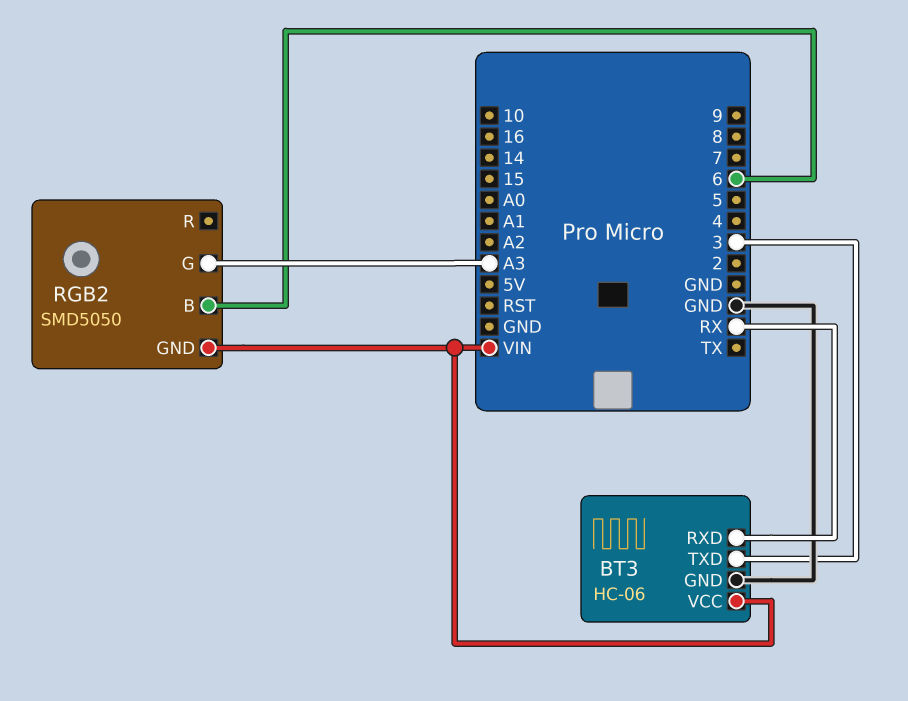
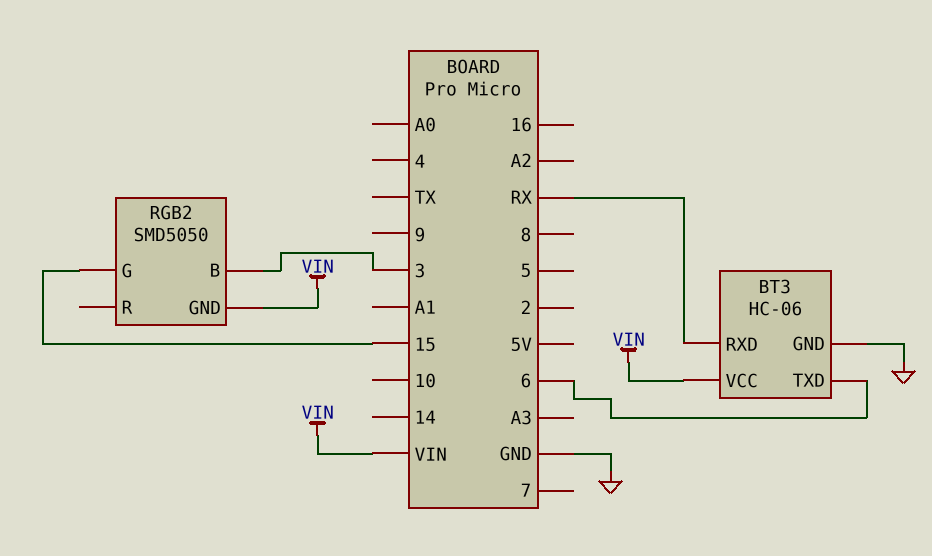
BT3 pin TXD: 3 -> 6
RGB2 pin B: 6 -> 3
RGB2 pin G: A3 -> 15

